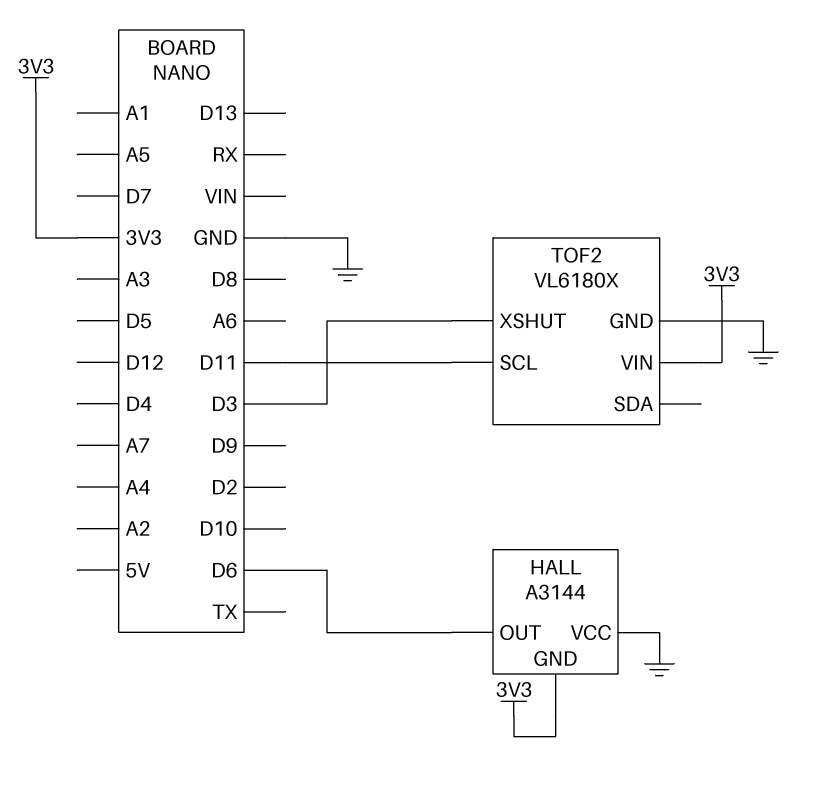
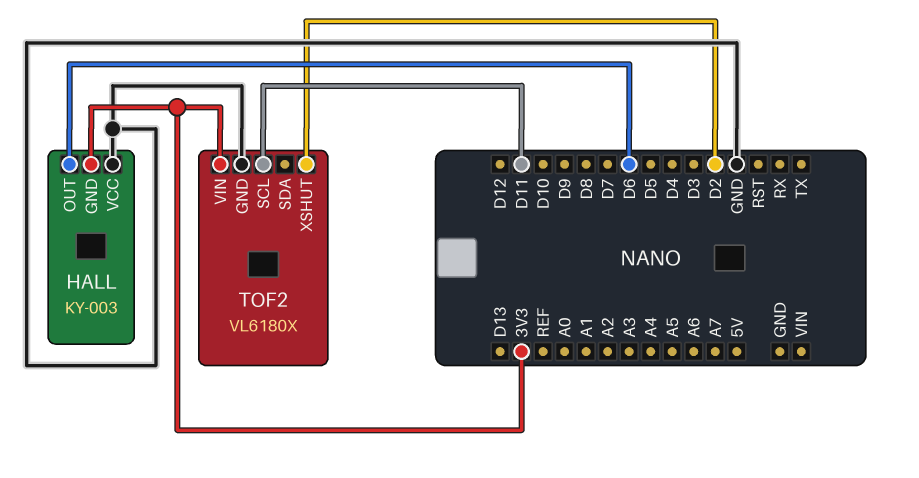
HALL: A3144 -> KY-003
TOF2 pin XSHUT: D3 -> D2

